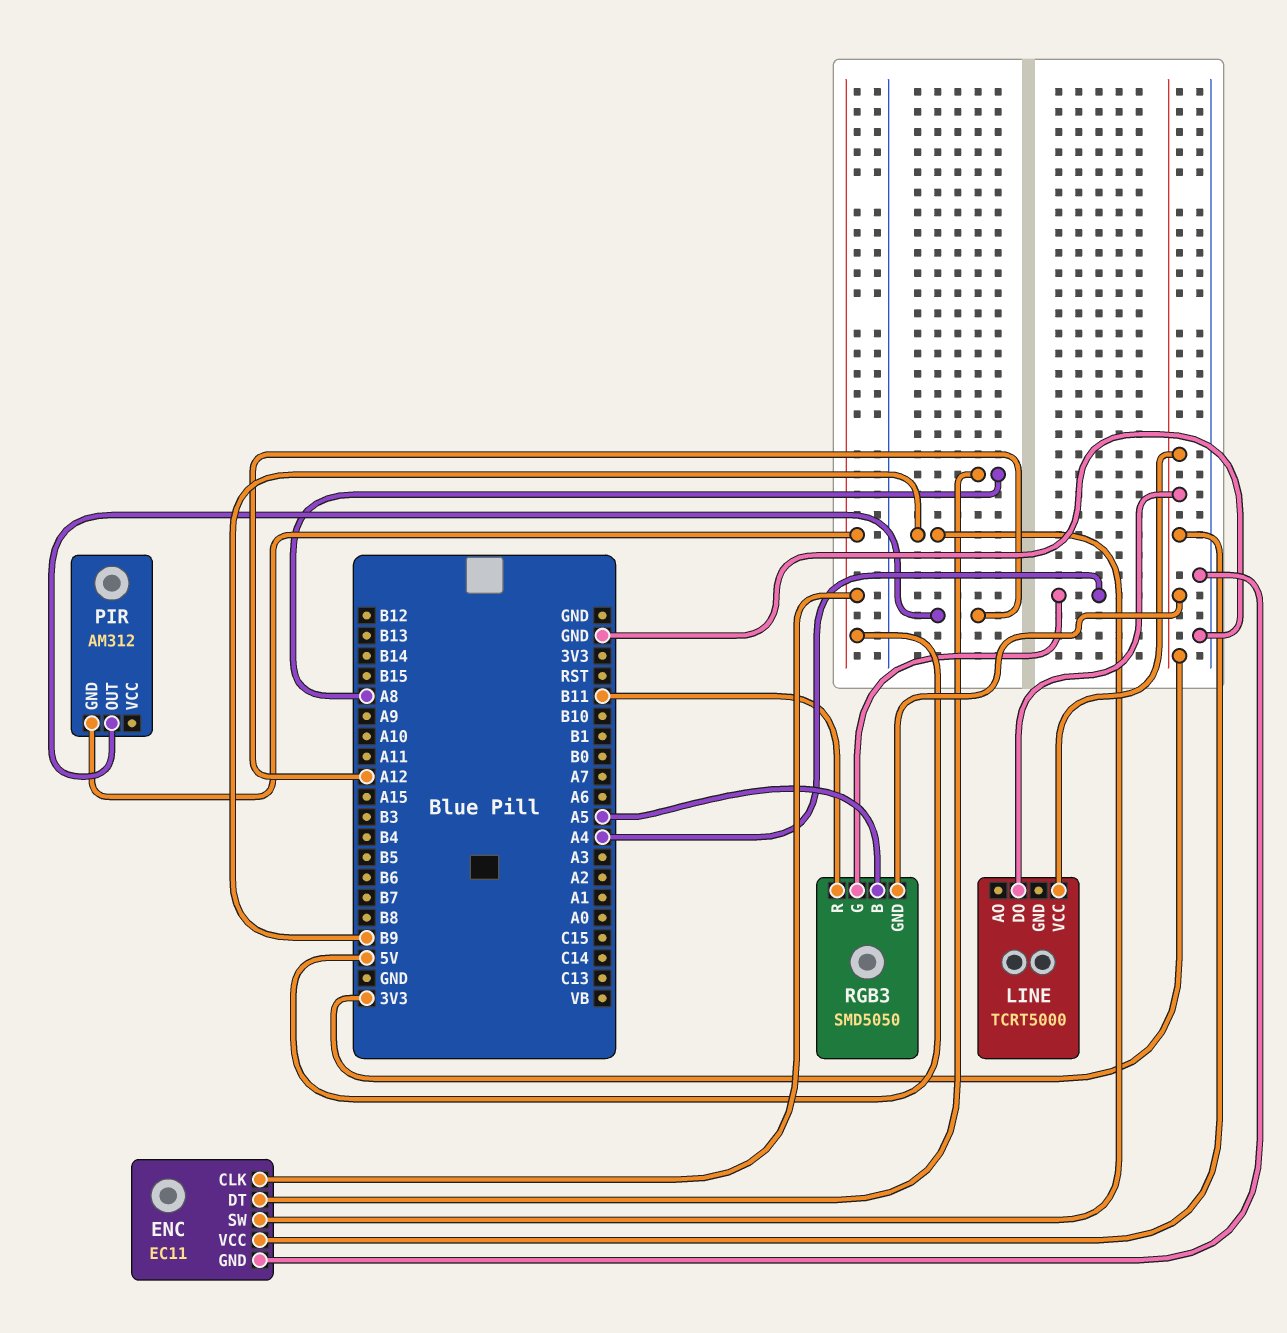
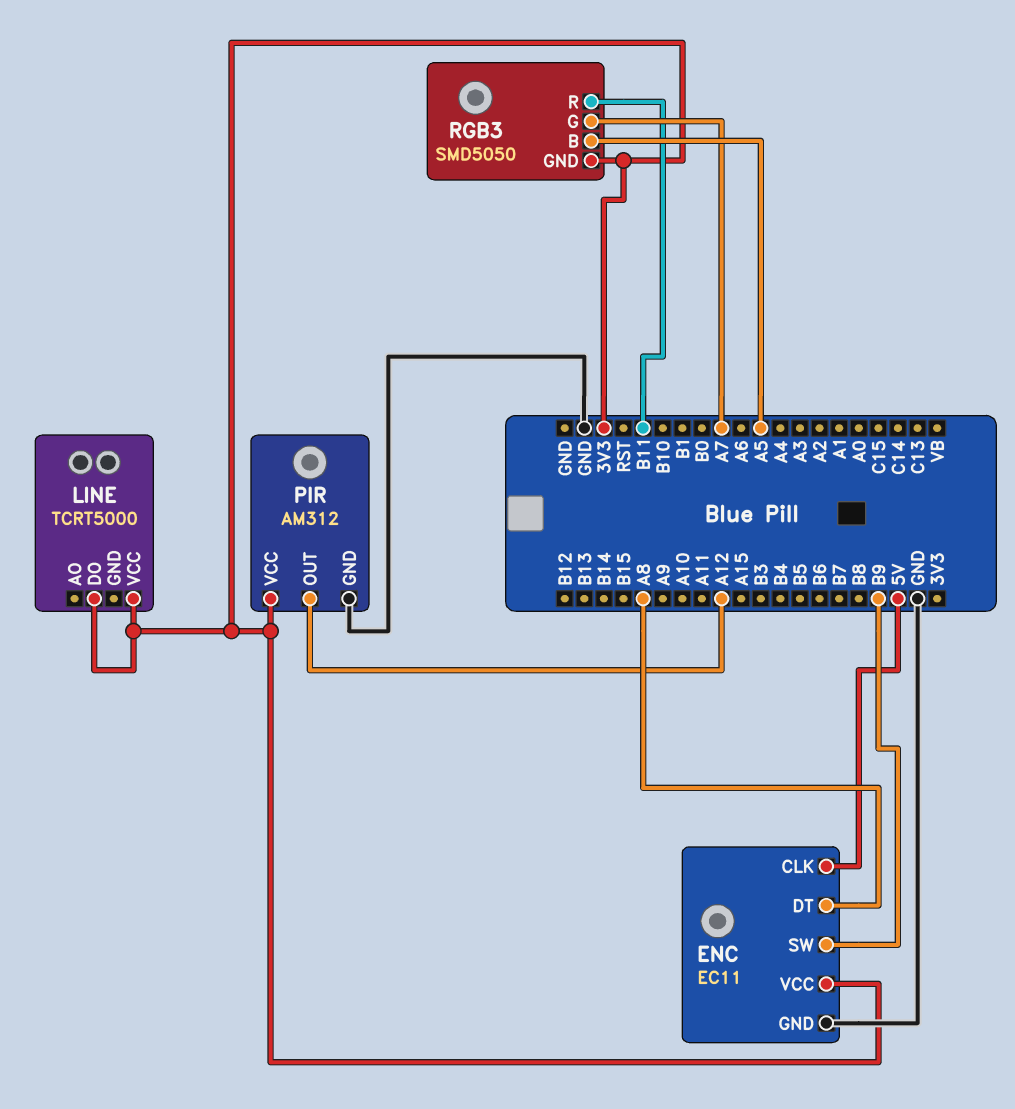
PIR pin GND: 5V -> GND
PIR pin VCC: none -> 3V3
RGB3 pin G: A4 -> A7

